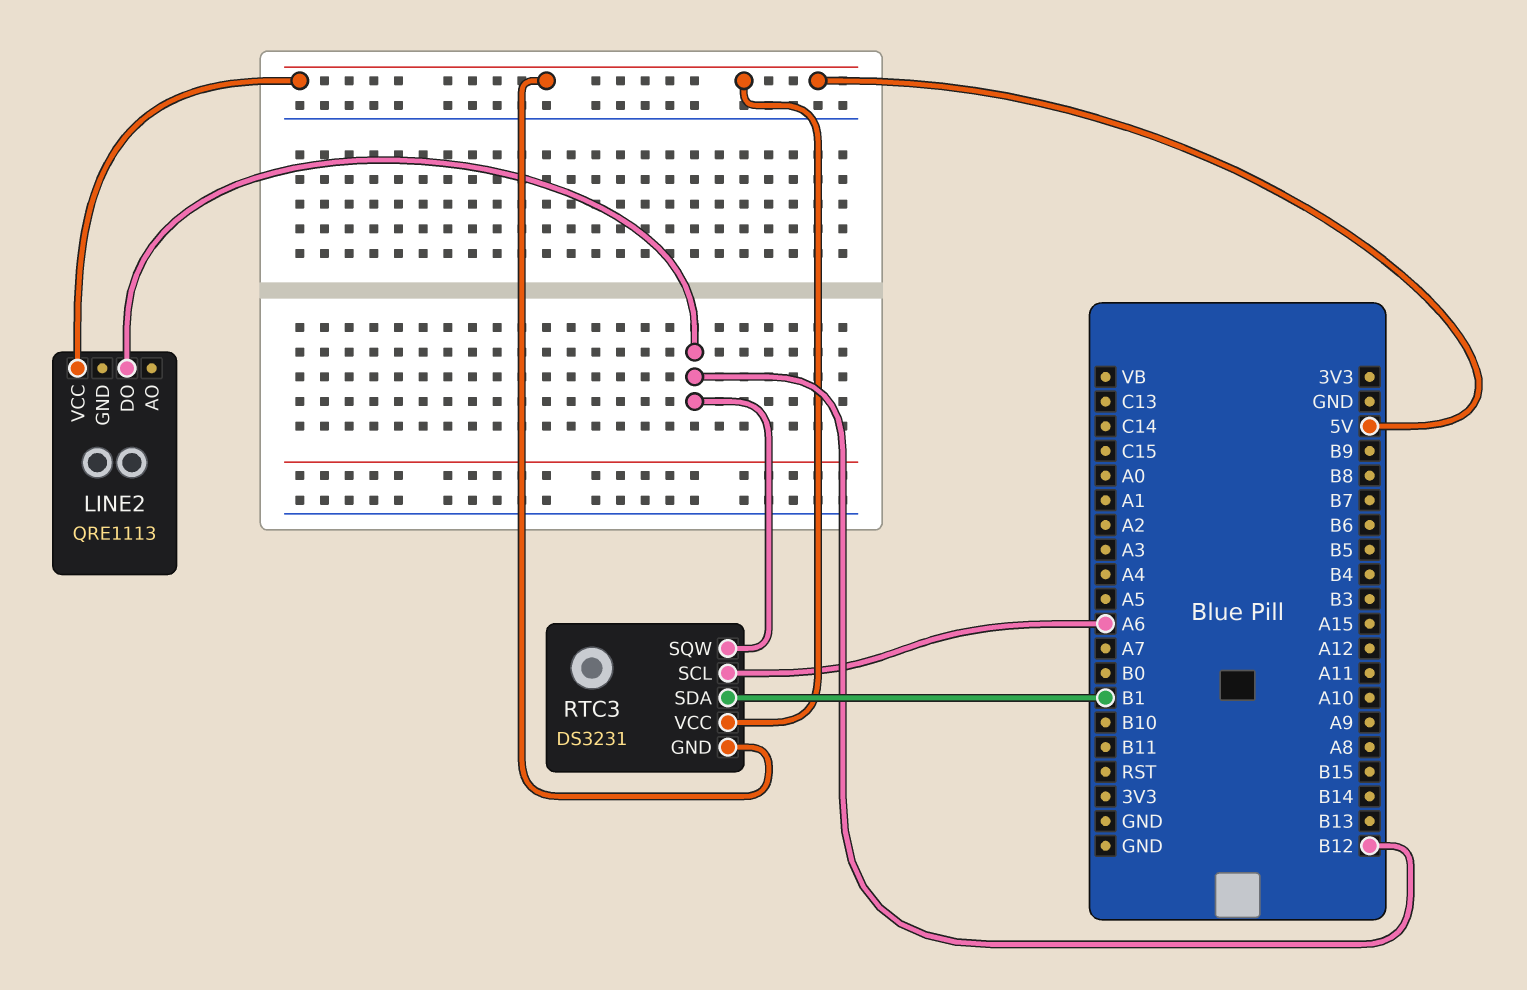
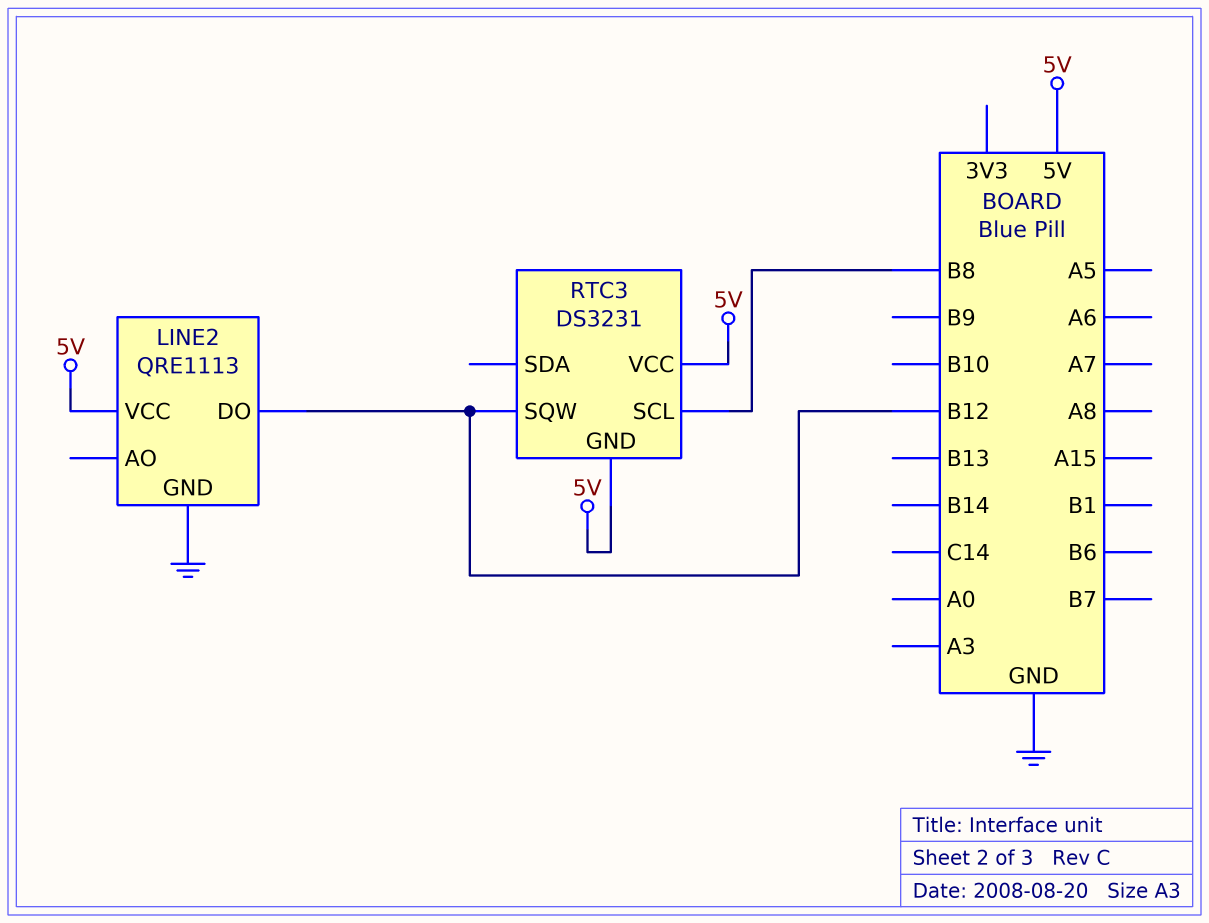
LINE2 pin GND: none -> GND
RTC3 pin SCL: A6 -> B8
RTC3 pin SDA: B1 -> none

